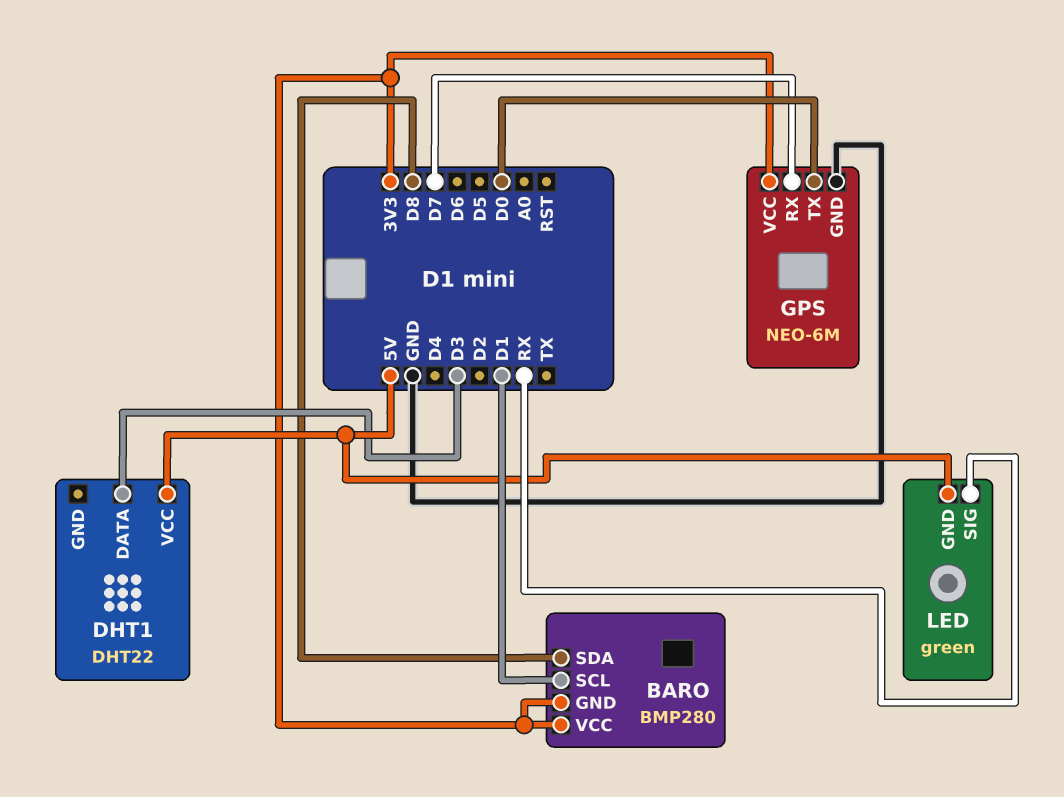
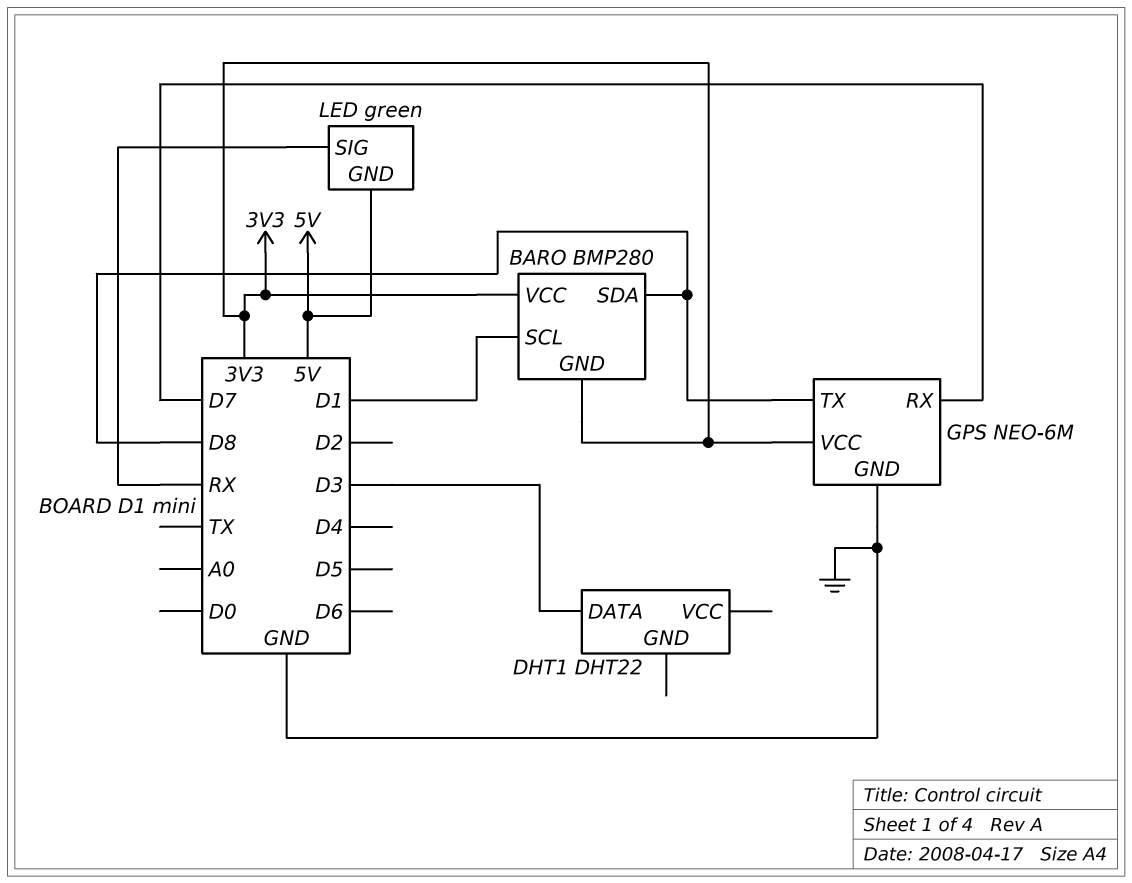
DHT1 pin VCC: 5V -> none
GPS pin TX: D0 -> D8

